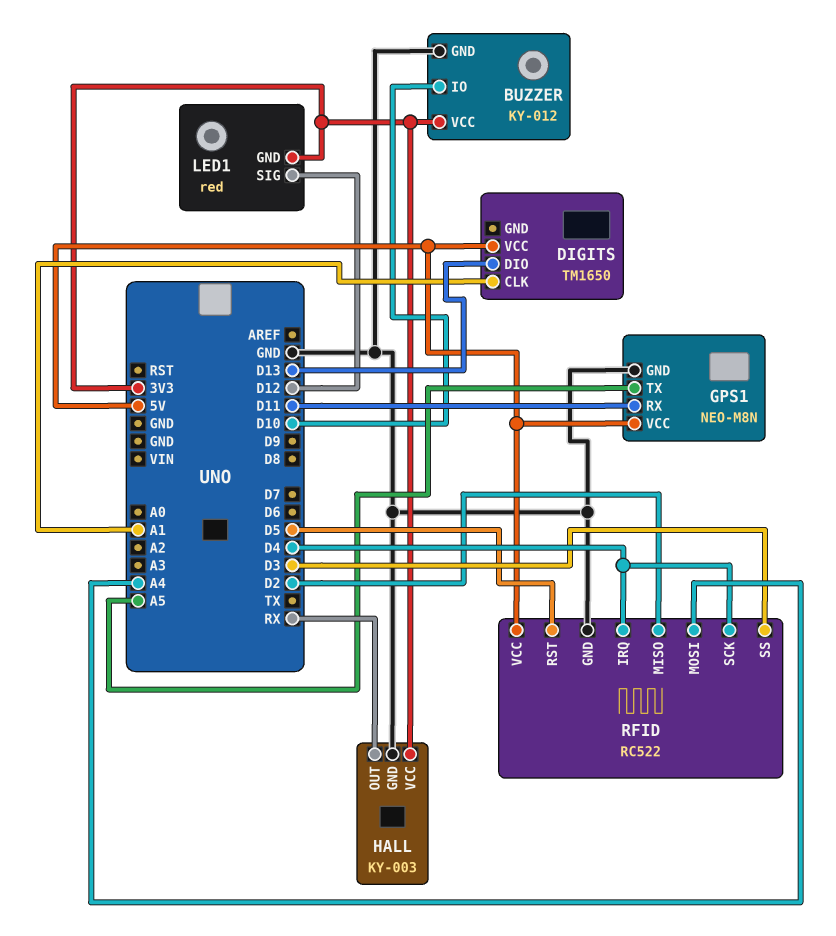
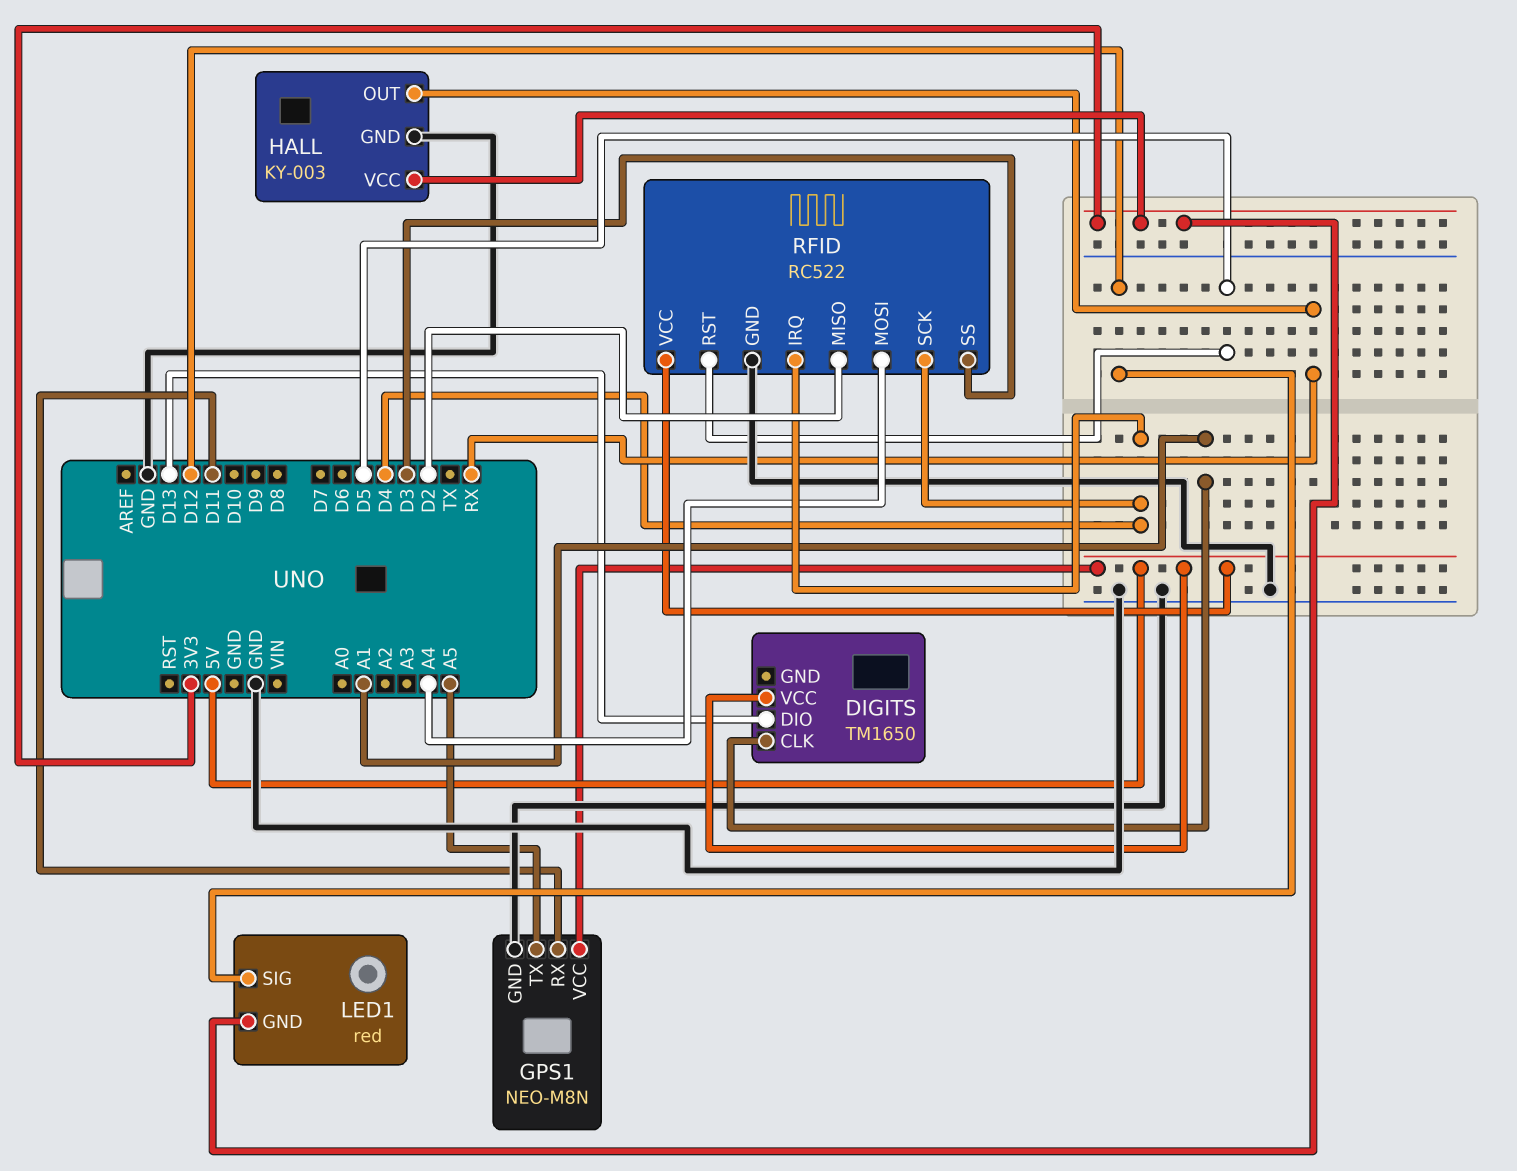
BUZZER: KY-012 -> none
BUZZER pin GND: GND -> none
BUZZER pin IO: D10 -> none
BUZZER pin VCC: 3V3 -> none

